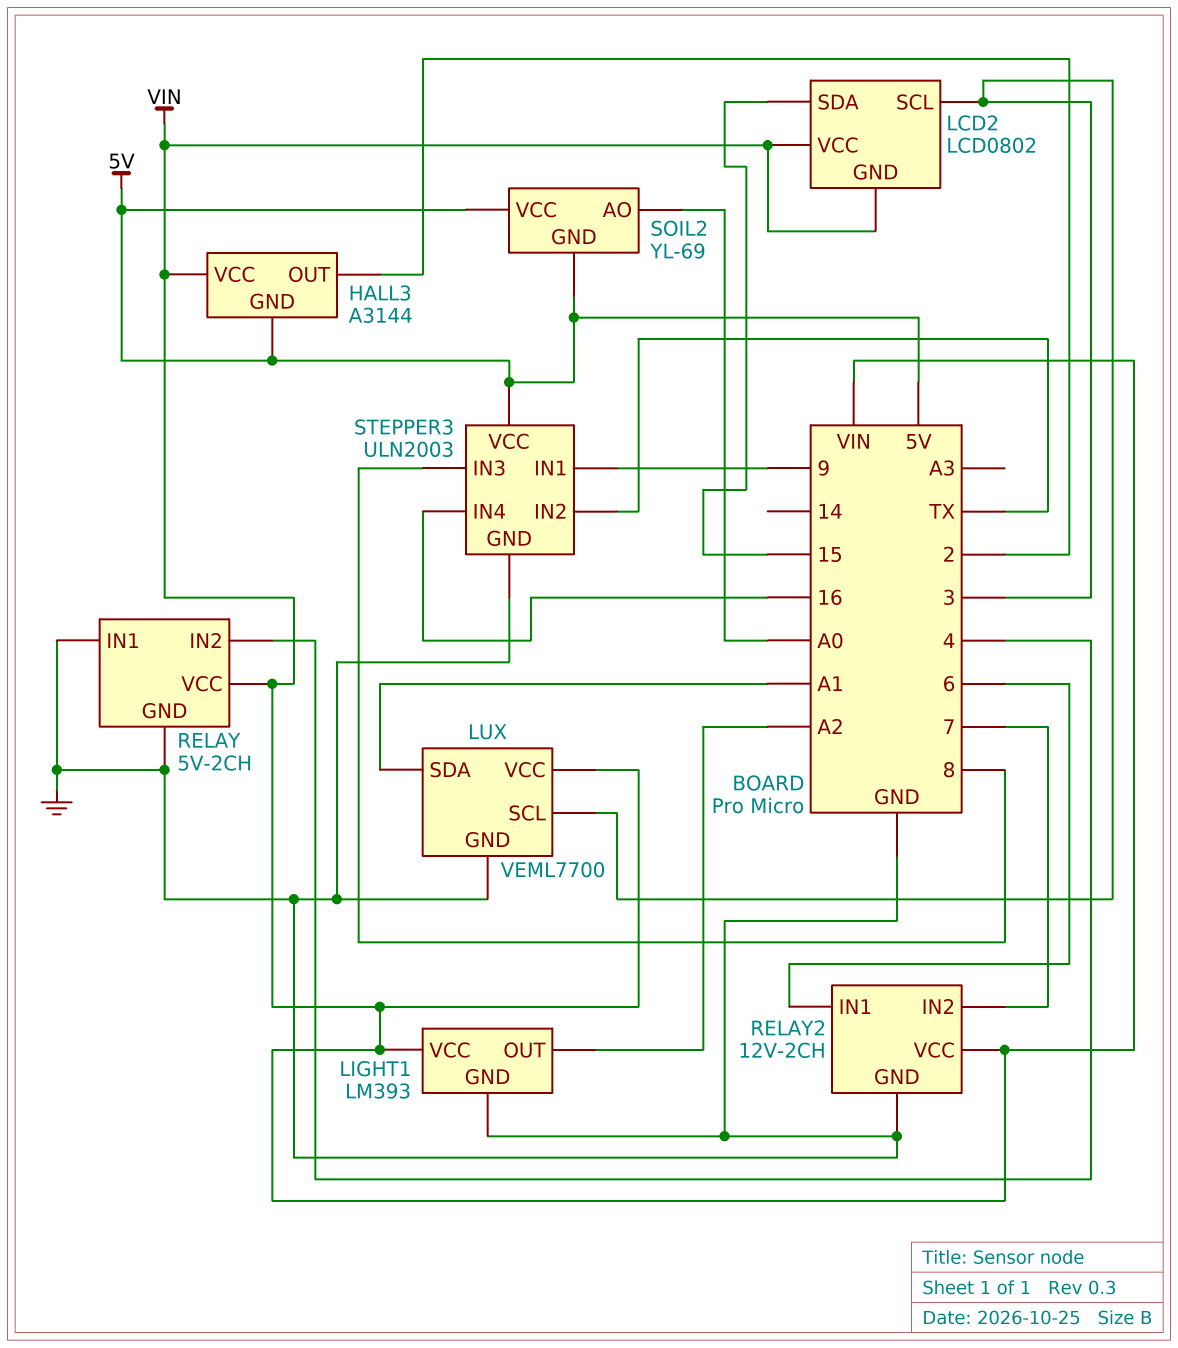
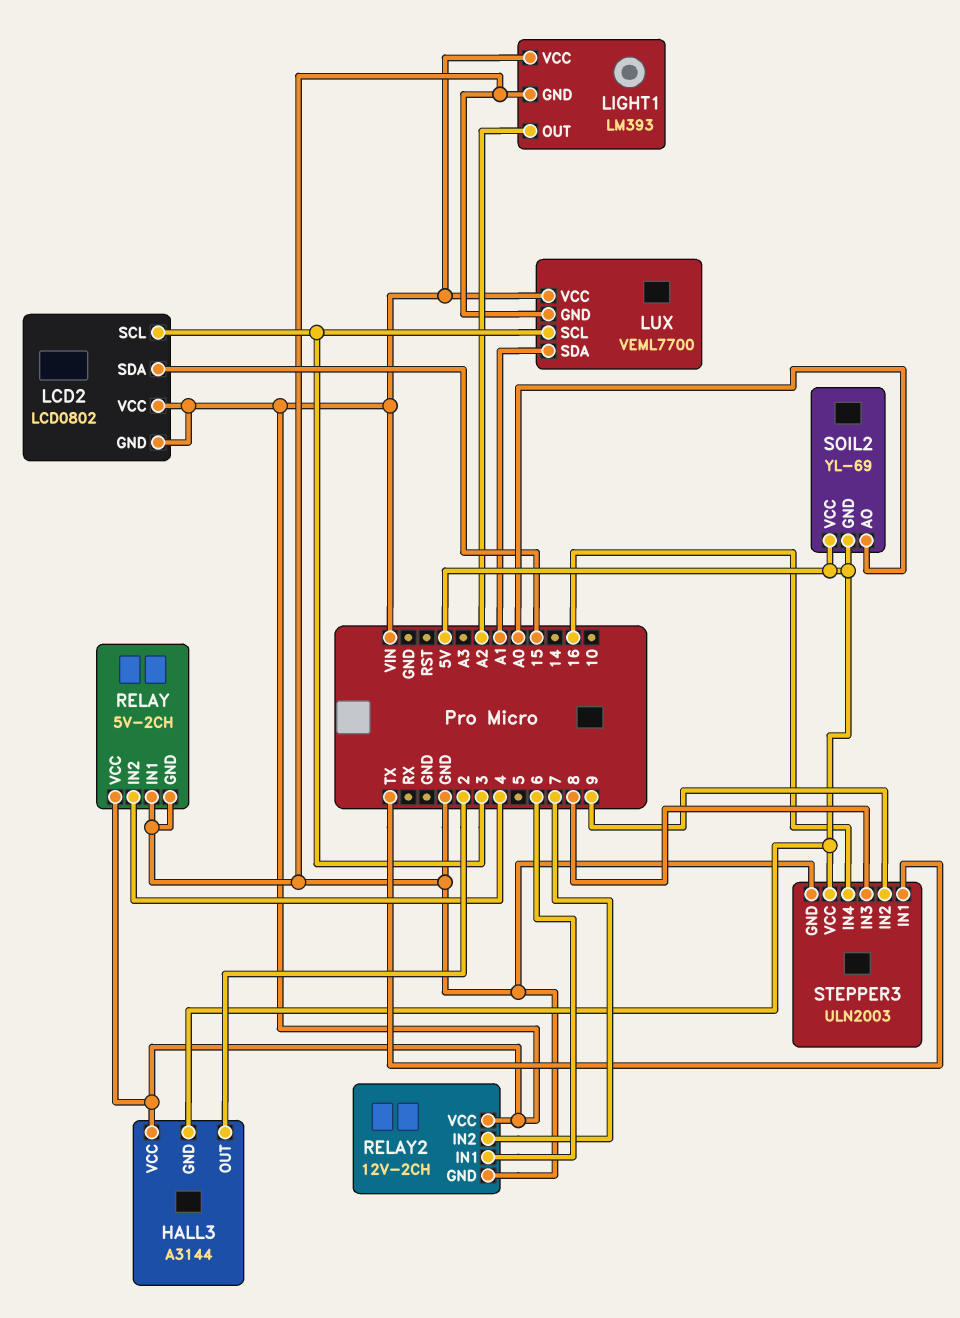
STEPPER3 pin IN1: 9 -> TX
STEPPER3 pin IN2: TX -> 9

